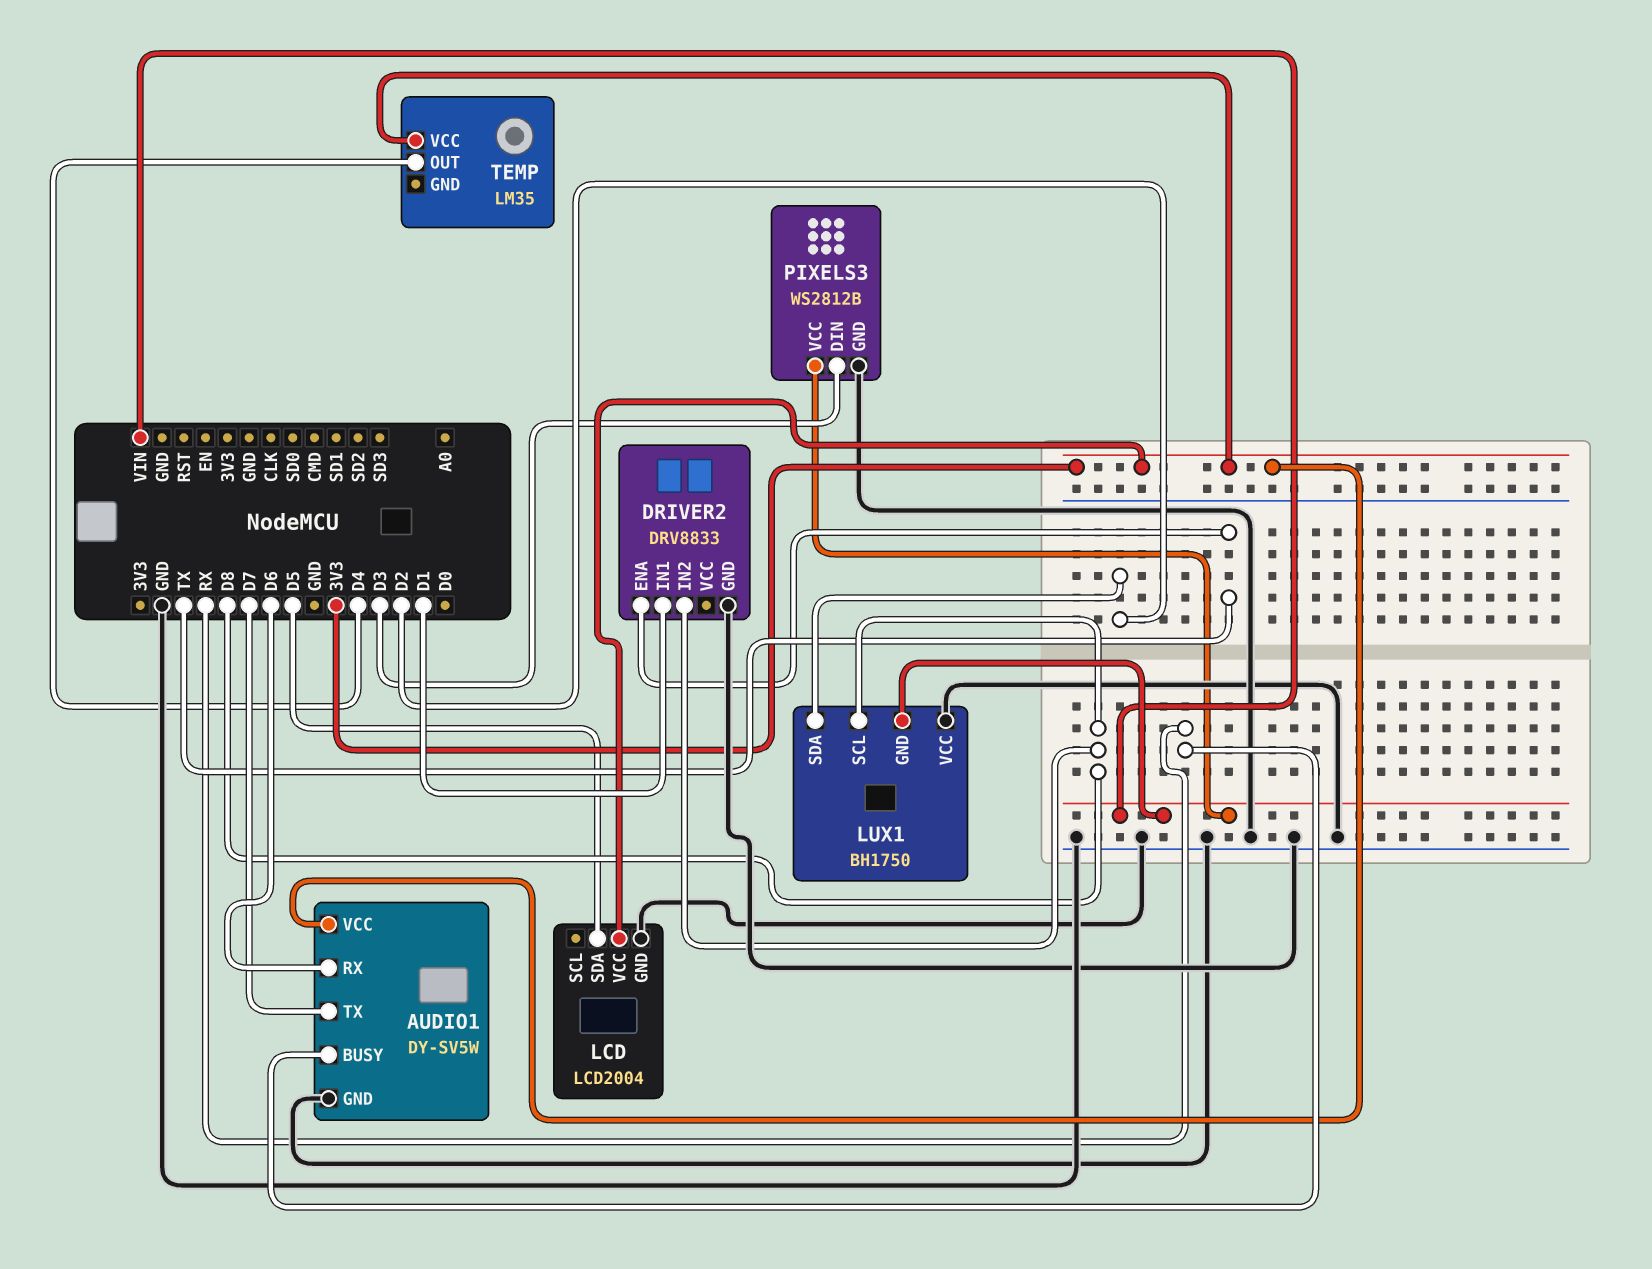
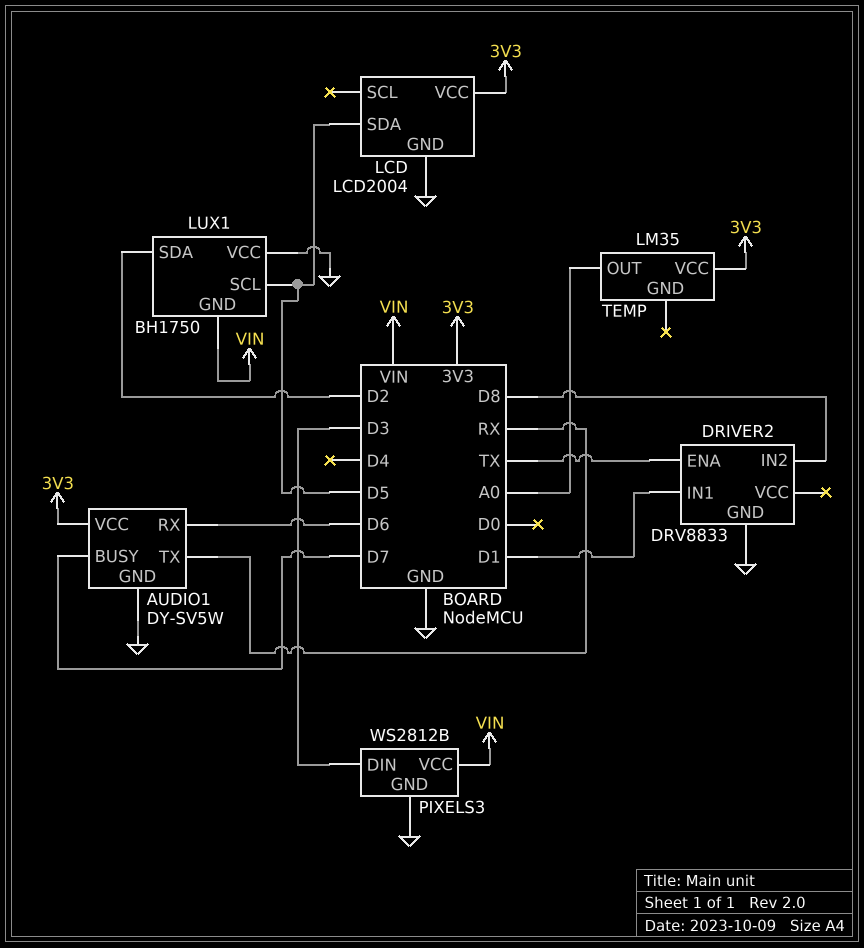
AUDIO1 pin BUSY: RX -> D7
AUDIO1 pin TX: D7 -> RX
LUX1 pin SCL: D8 -> D5
TEMP pin OUT: D4 -> A0

